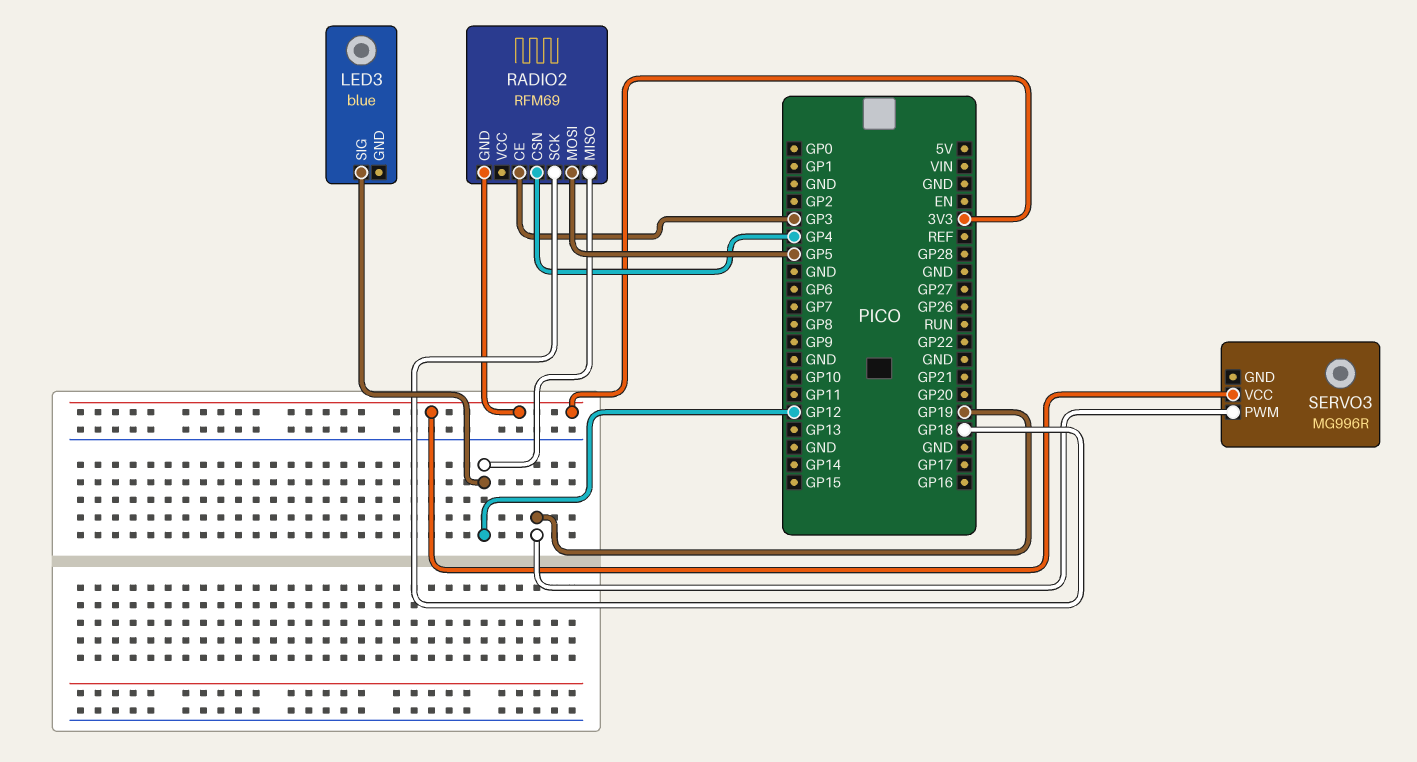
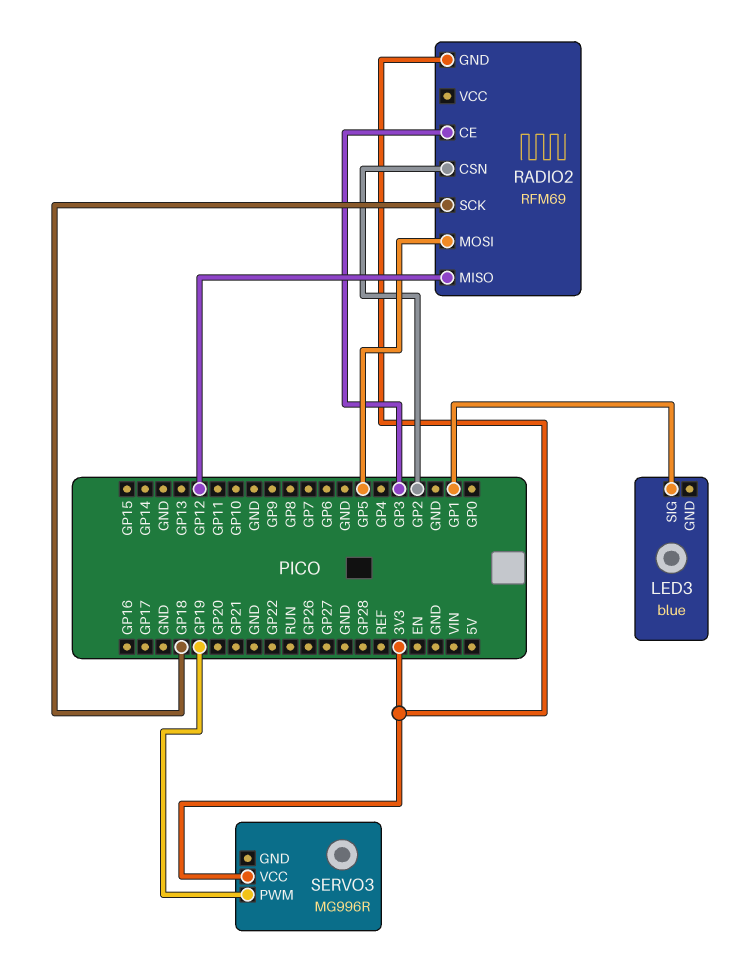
LED3 pin SIG: GP12 -> GP1
RADIO2 pin CSN: GP4 -> GP2

